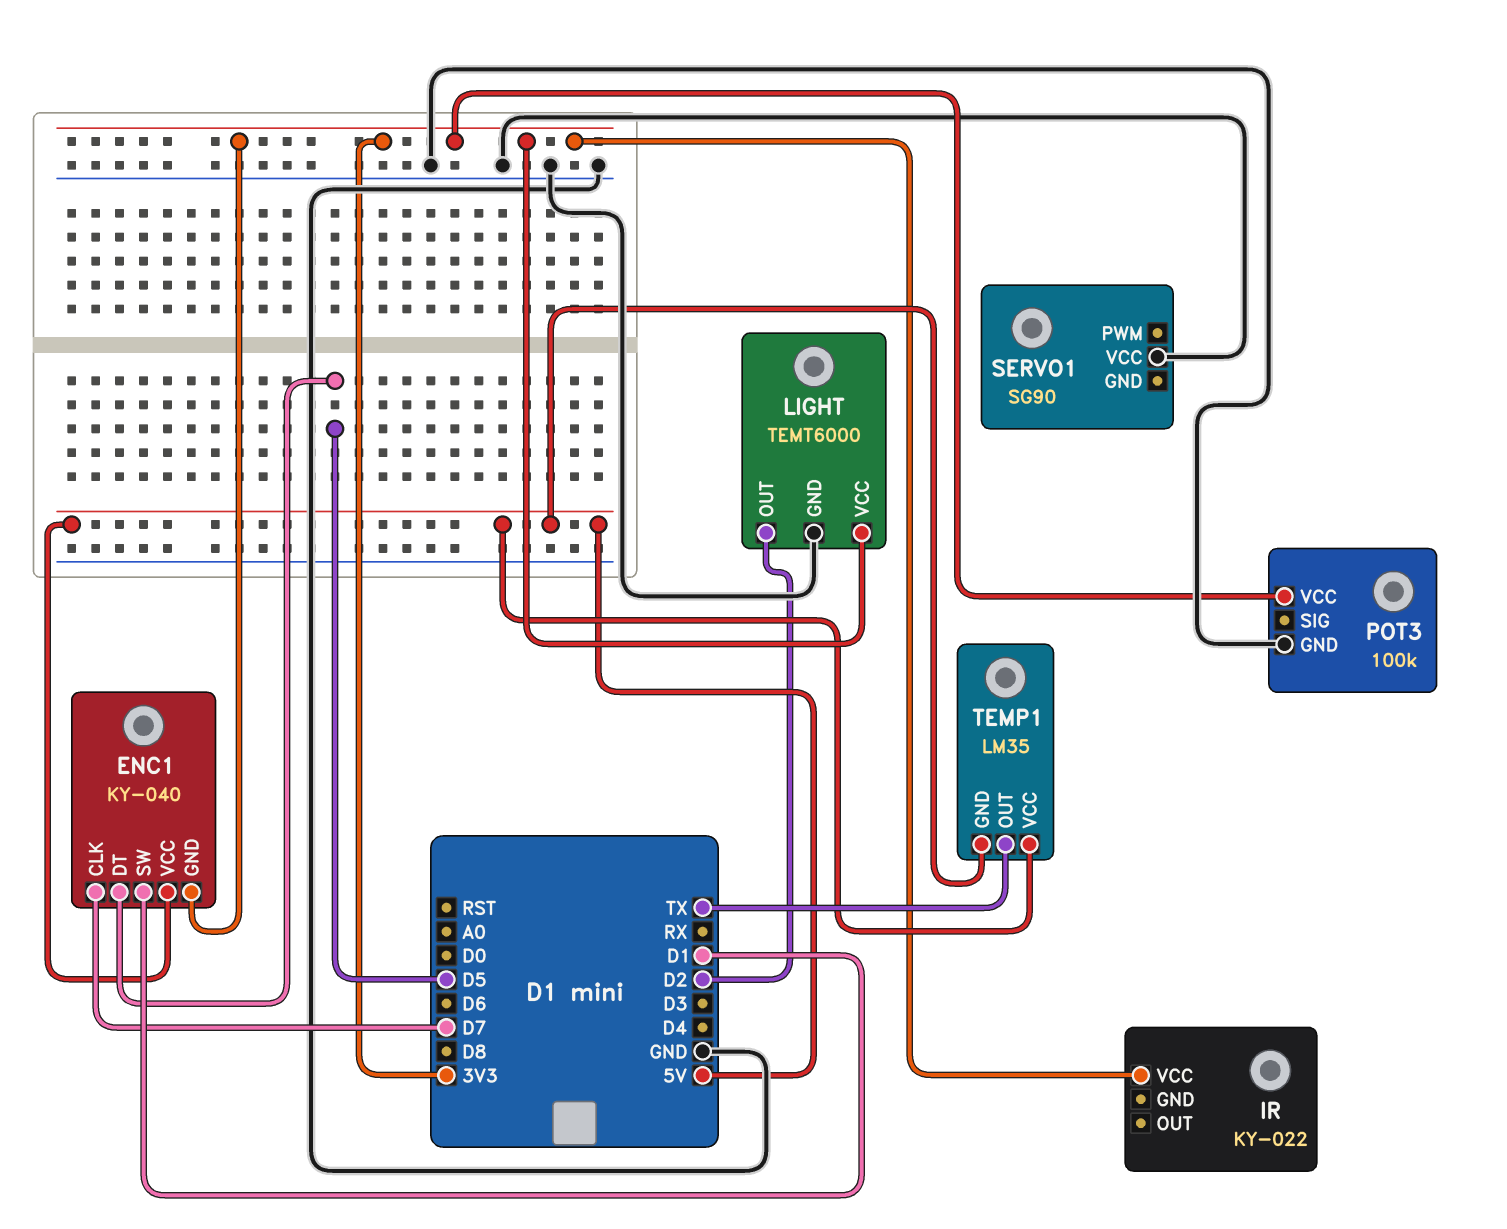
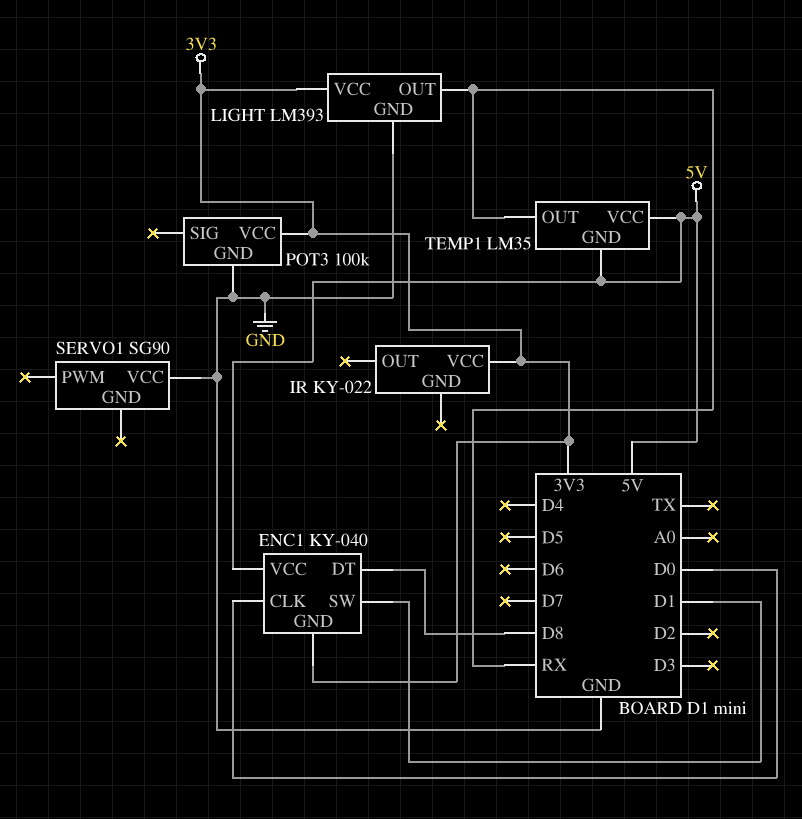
ENC1 pin CLK: D7 -> D0
ENC1 pin DT: D5 -> D8
LIGHT: TEMT6000 -> LM393
LIGHT pin OUT: D2 -> RX
TEMP1 pin OUT: TX -> RX

